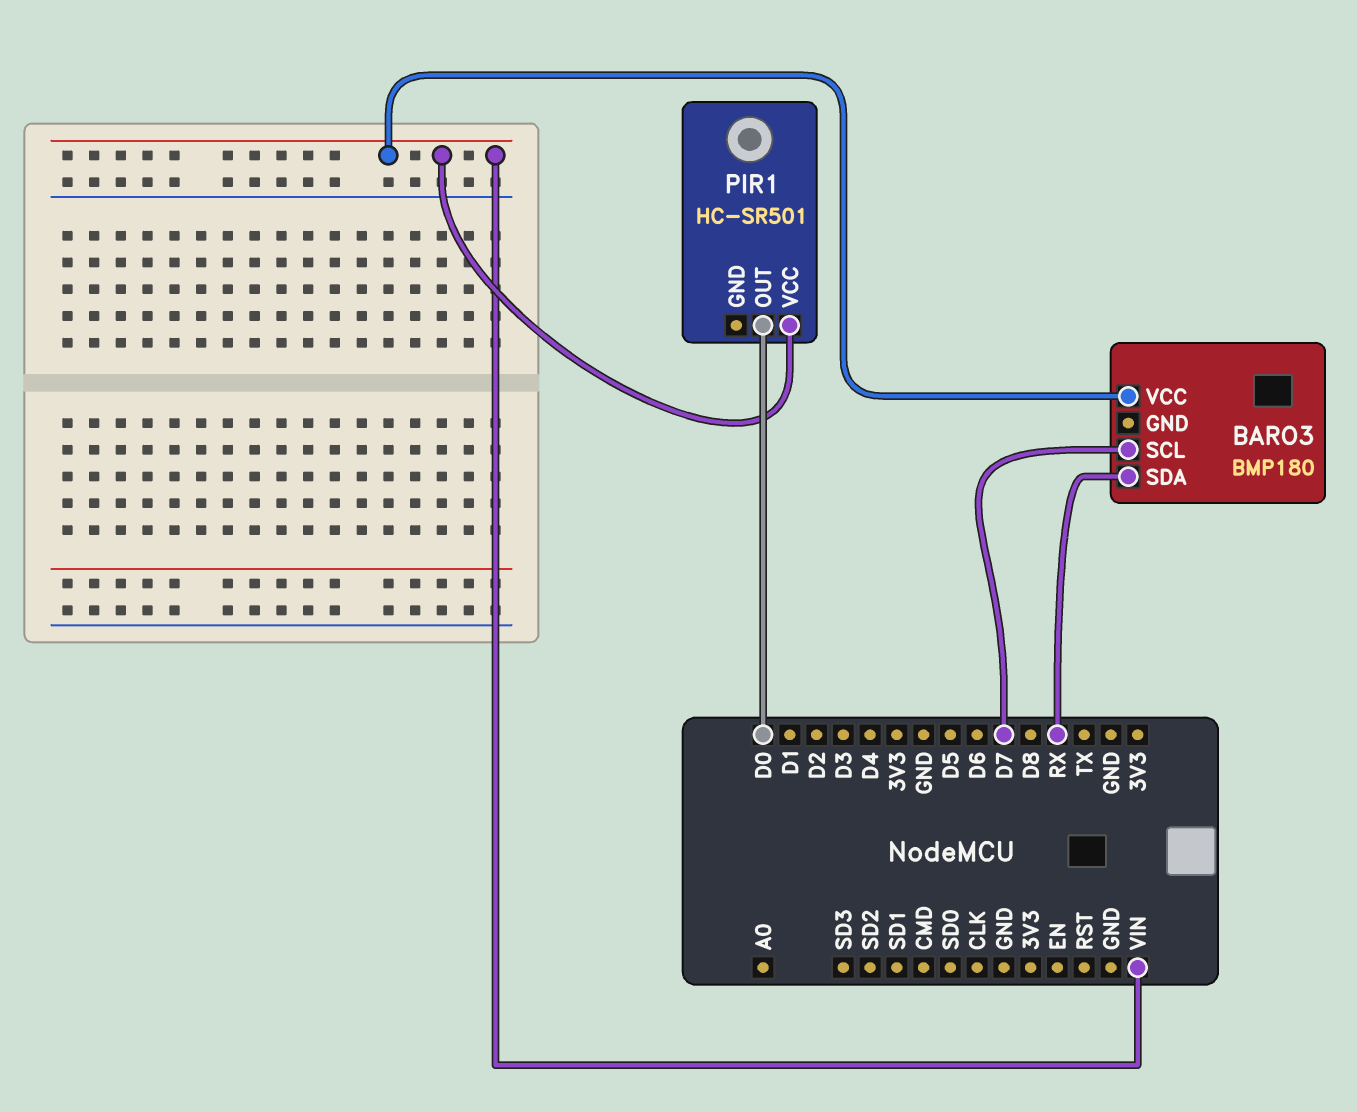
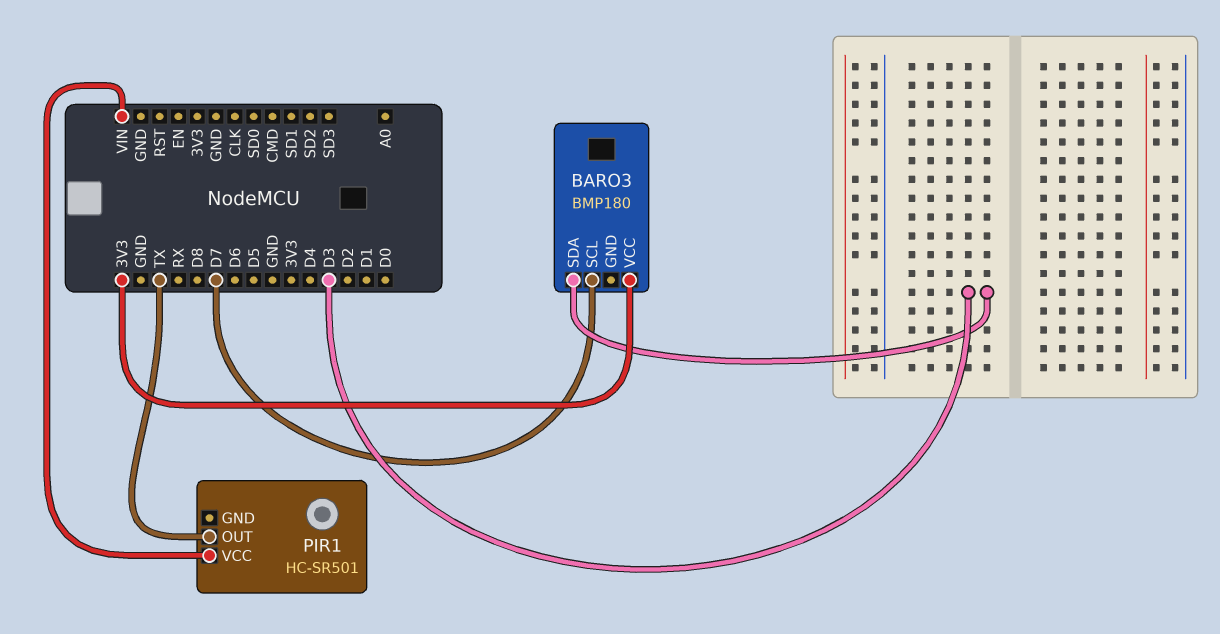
BARO3 pin SDA: RX -> D3
BARO3 pin VCC: VIN -> 3V3
PIR1 pin OUT: D0 -> TX

